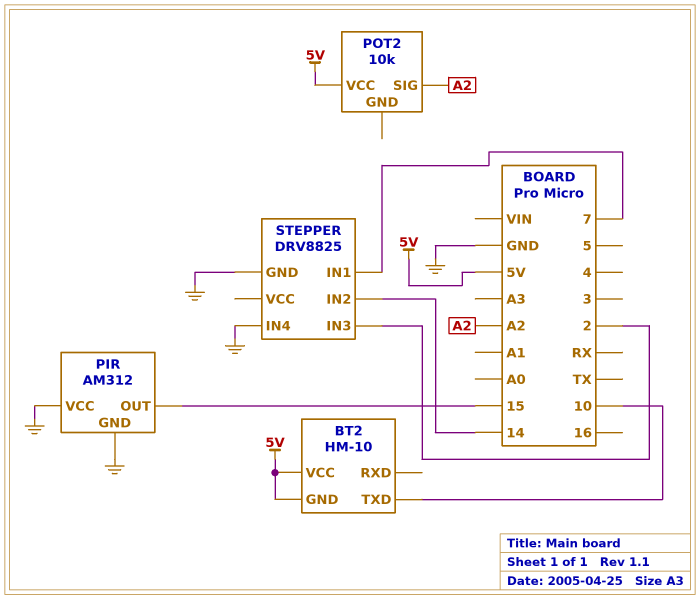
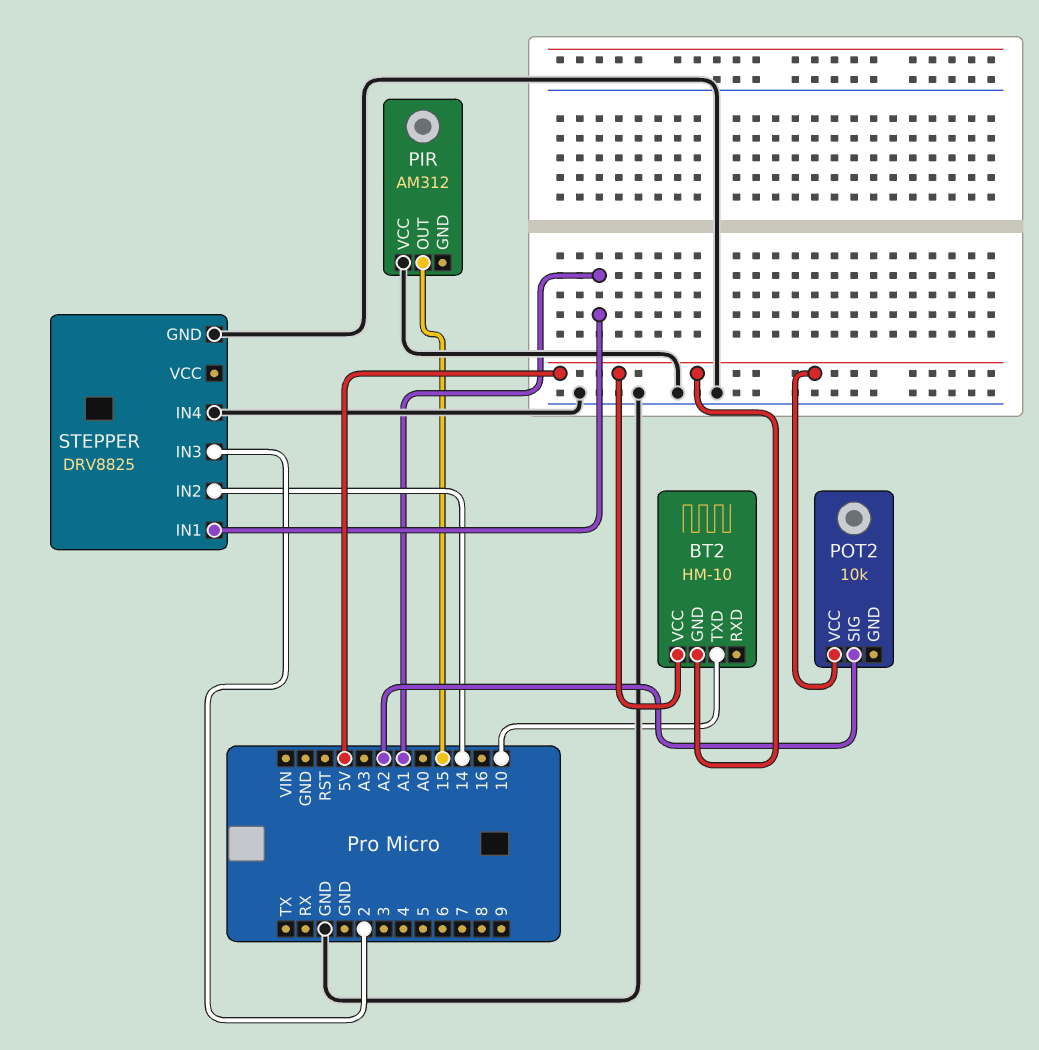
PIR pin GND: GND -> none
STEPPER pin IN1: 7 -> A1

